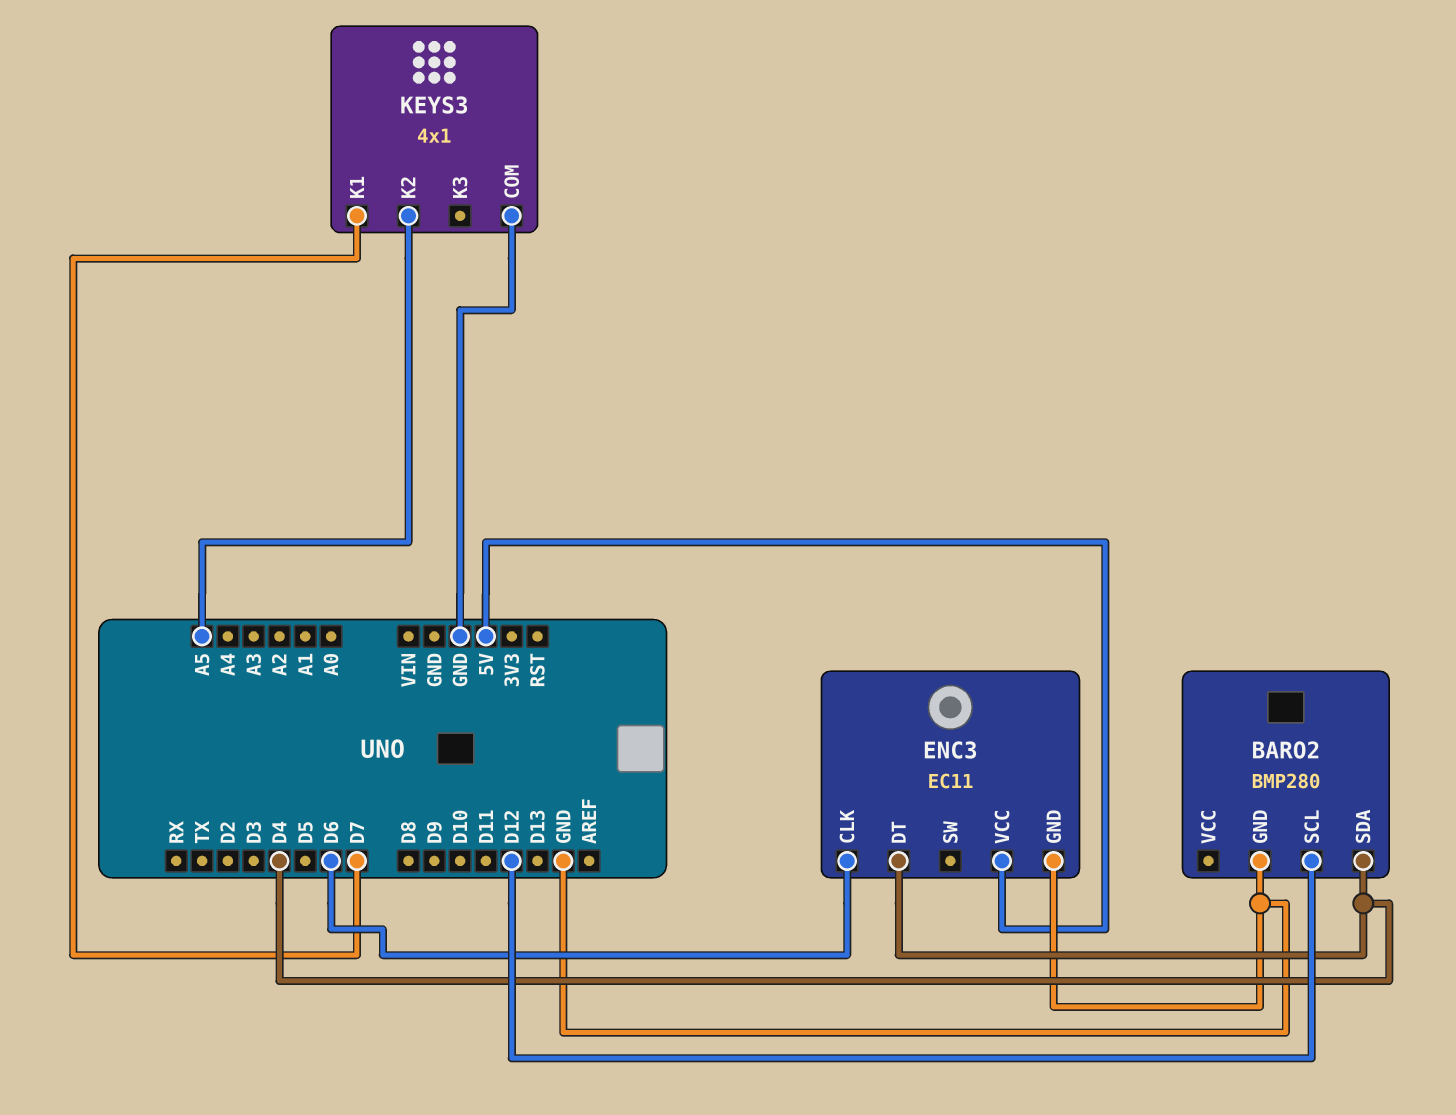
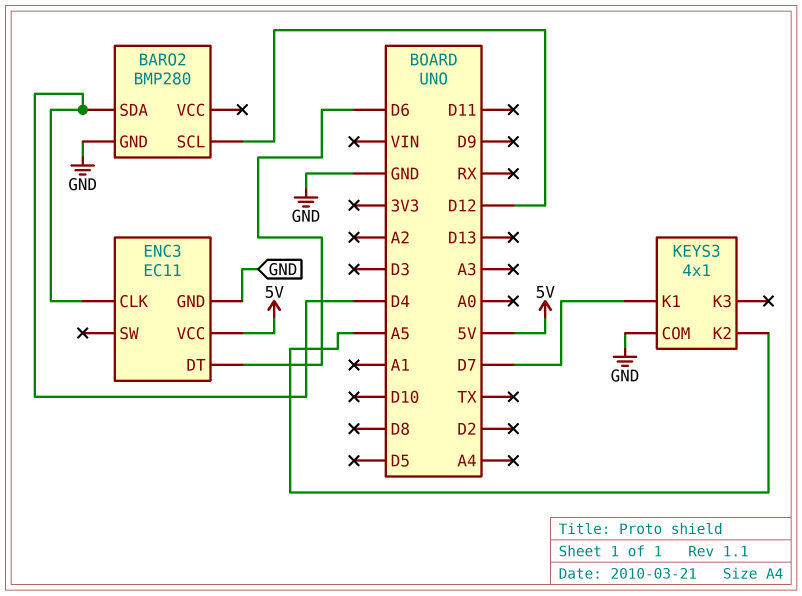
ENC3 pin CLK: D6 -> D4
ENC3 pin DT: D4 -> D6

